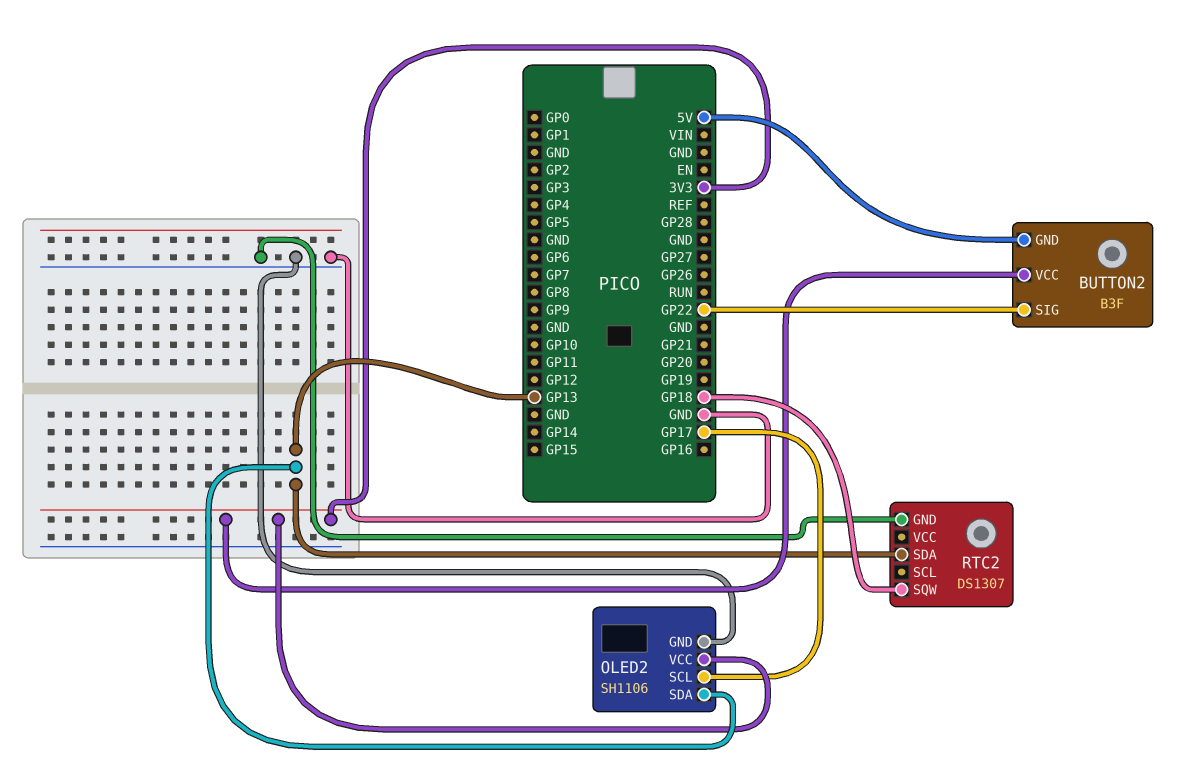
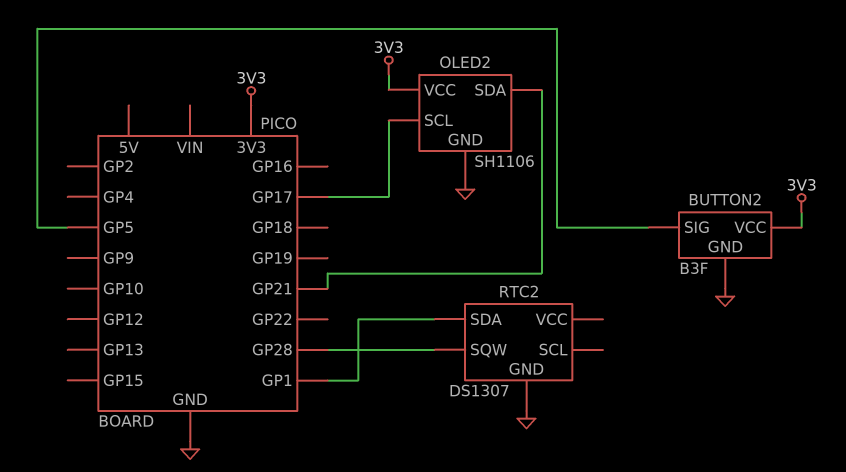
BUTTON2 pin GND: 5V -> GND
BUTTON2 pin SIG: GP22 -> GP5
OLED2 pin SDA: GP13 -> GP21
RTC2 pin SDA: GP13 -> GP1
RTC2 pin SQW: GP18 -> GP28

